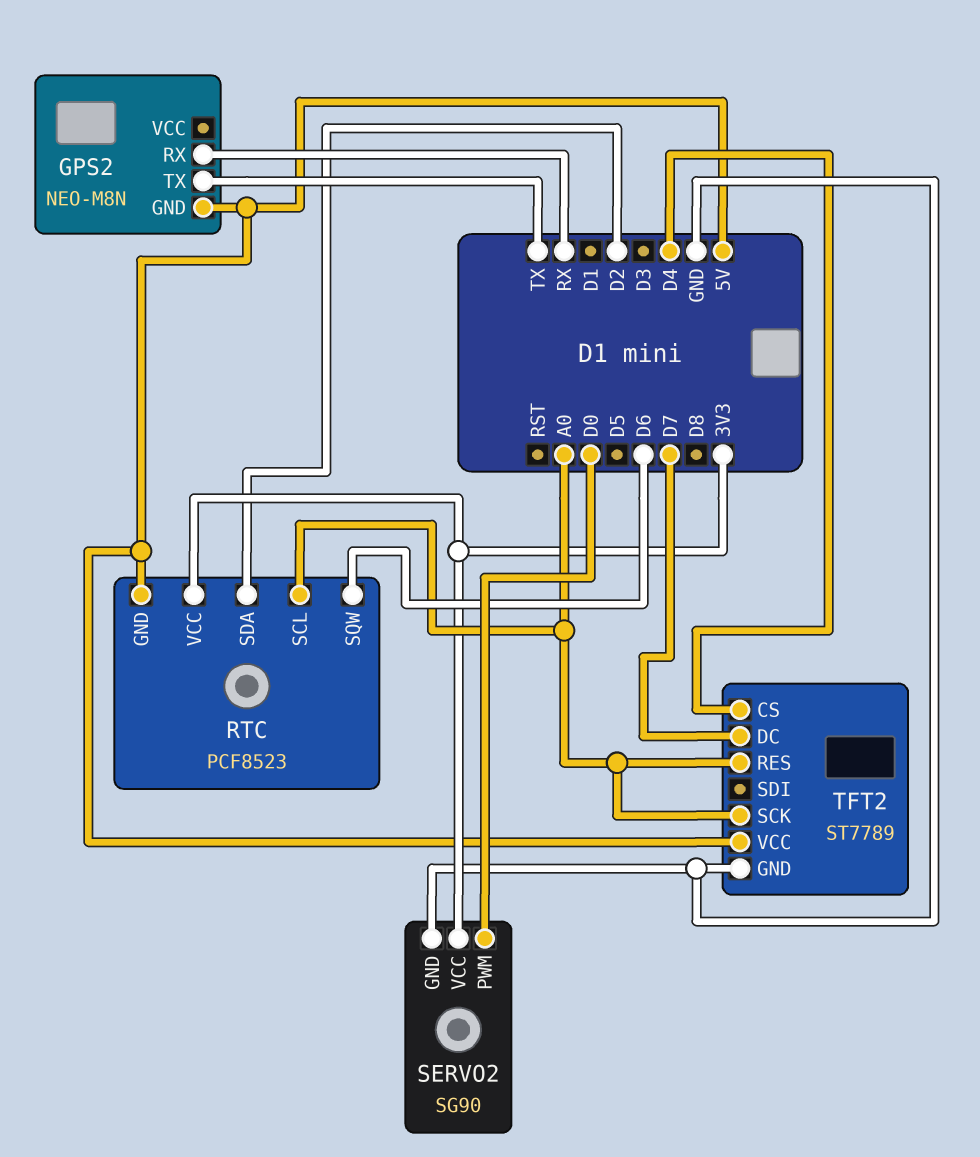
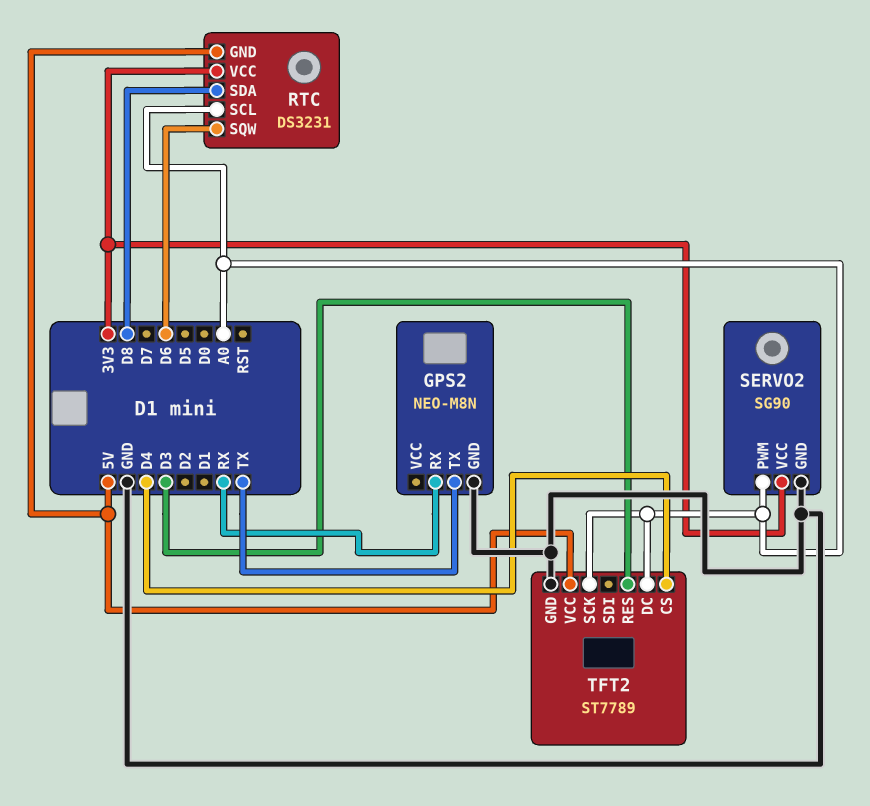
GPS2 pin GND: 5V -> GND
RTC: PCF8523 -> DS3231
RTC pin SDA: D2 -> D8
SERVO2 pin PWM: D0 -> A0
TFT2 pin DC: D7 -> A0
TFT2 pin RES: A0 -> D3

